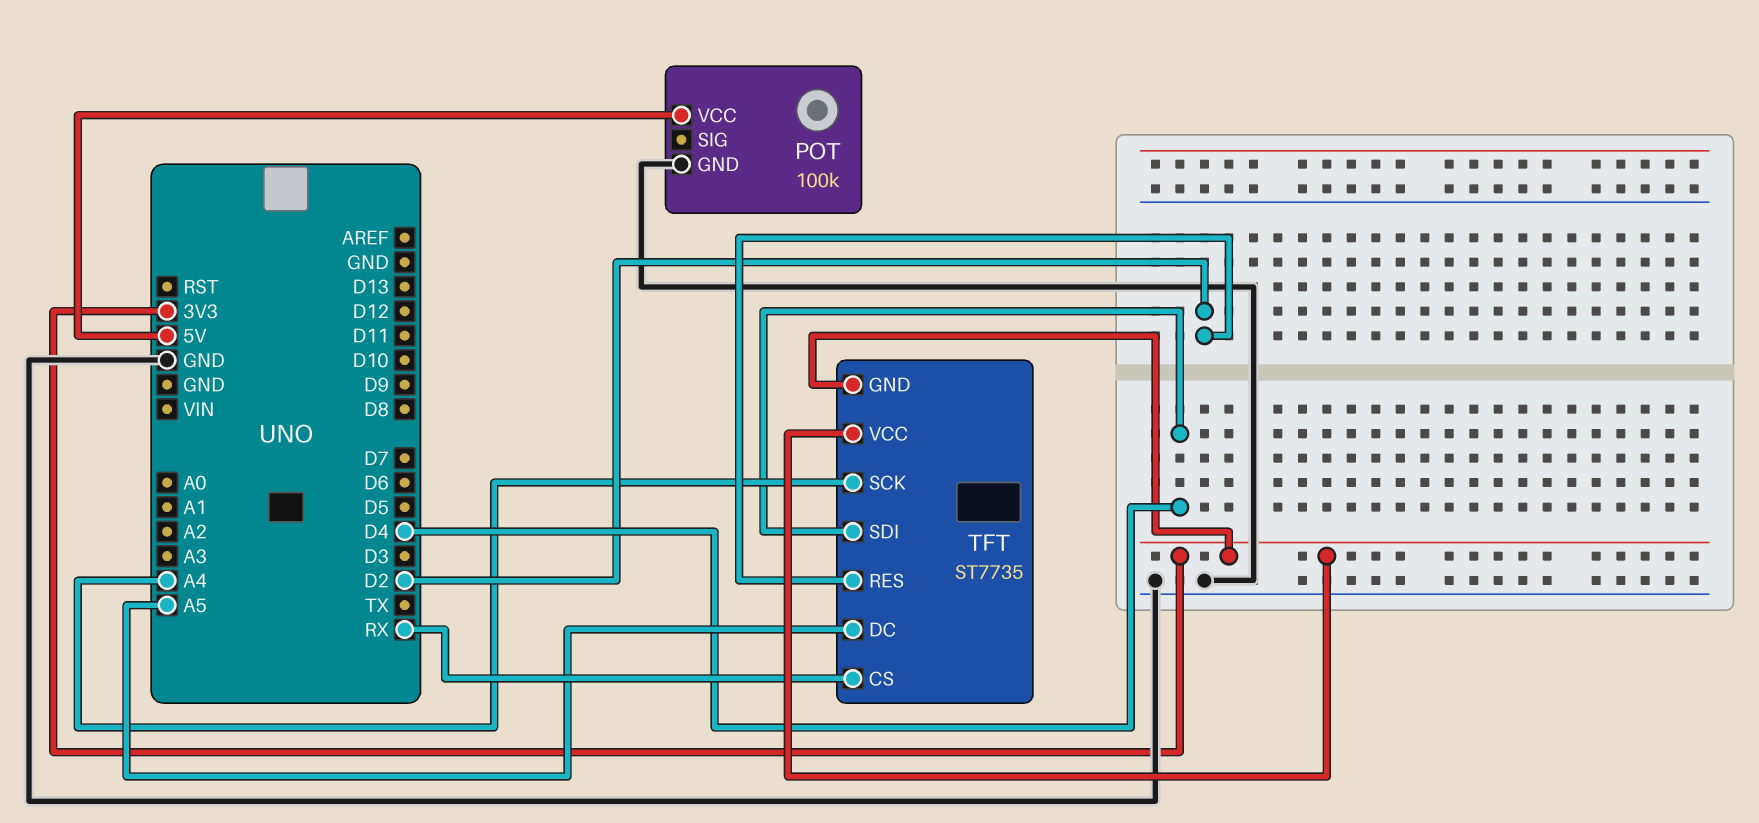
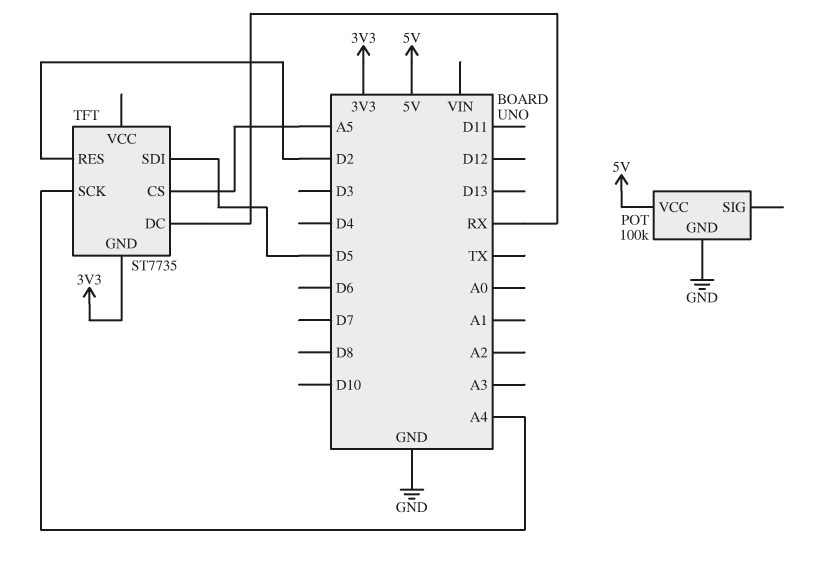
TFT pin CS: RX -> A5
TFT pin DC: A5 -> RX
TFT pin SDI: D4 -> D5
TFT pin VCC: 3V3 -> none

